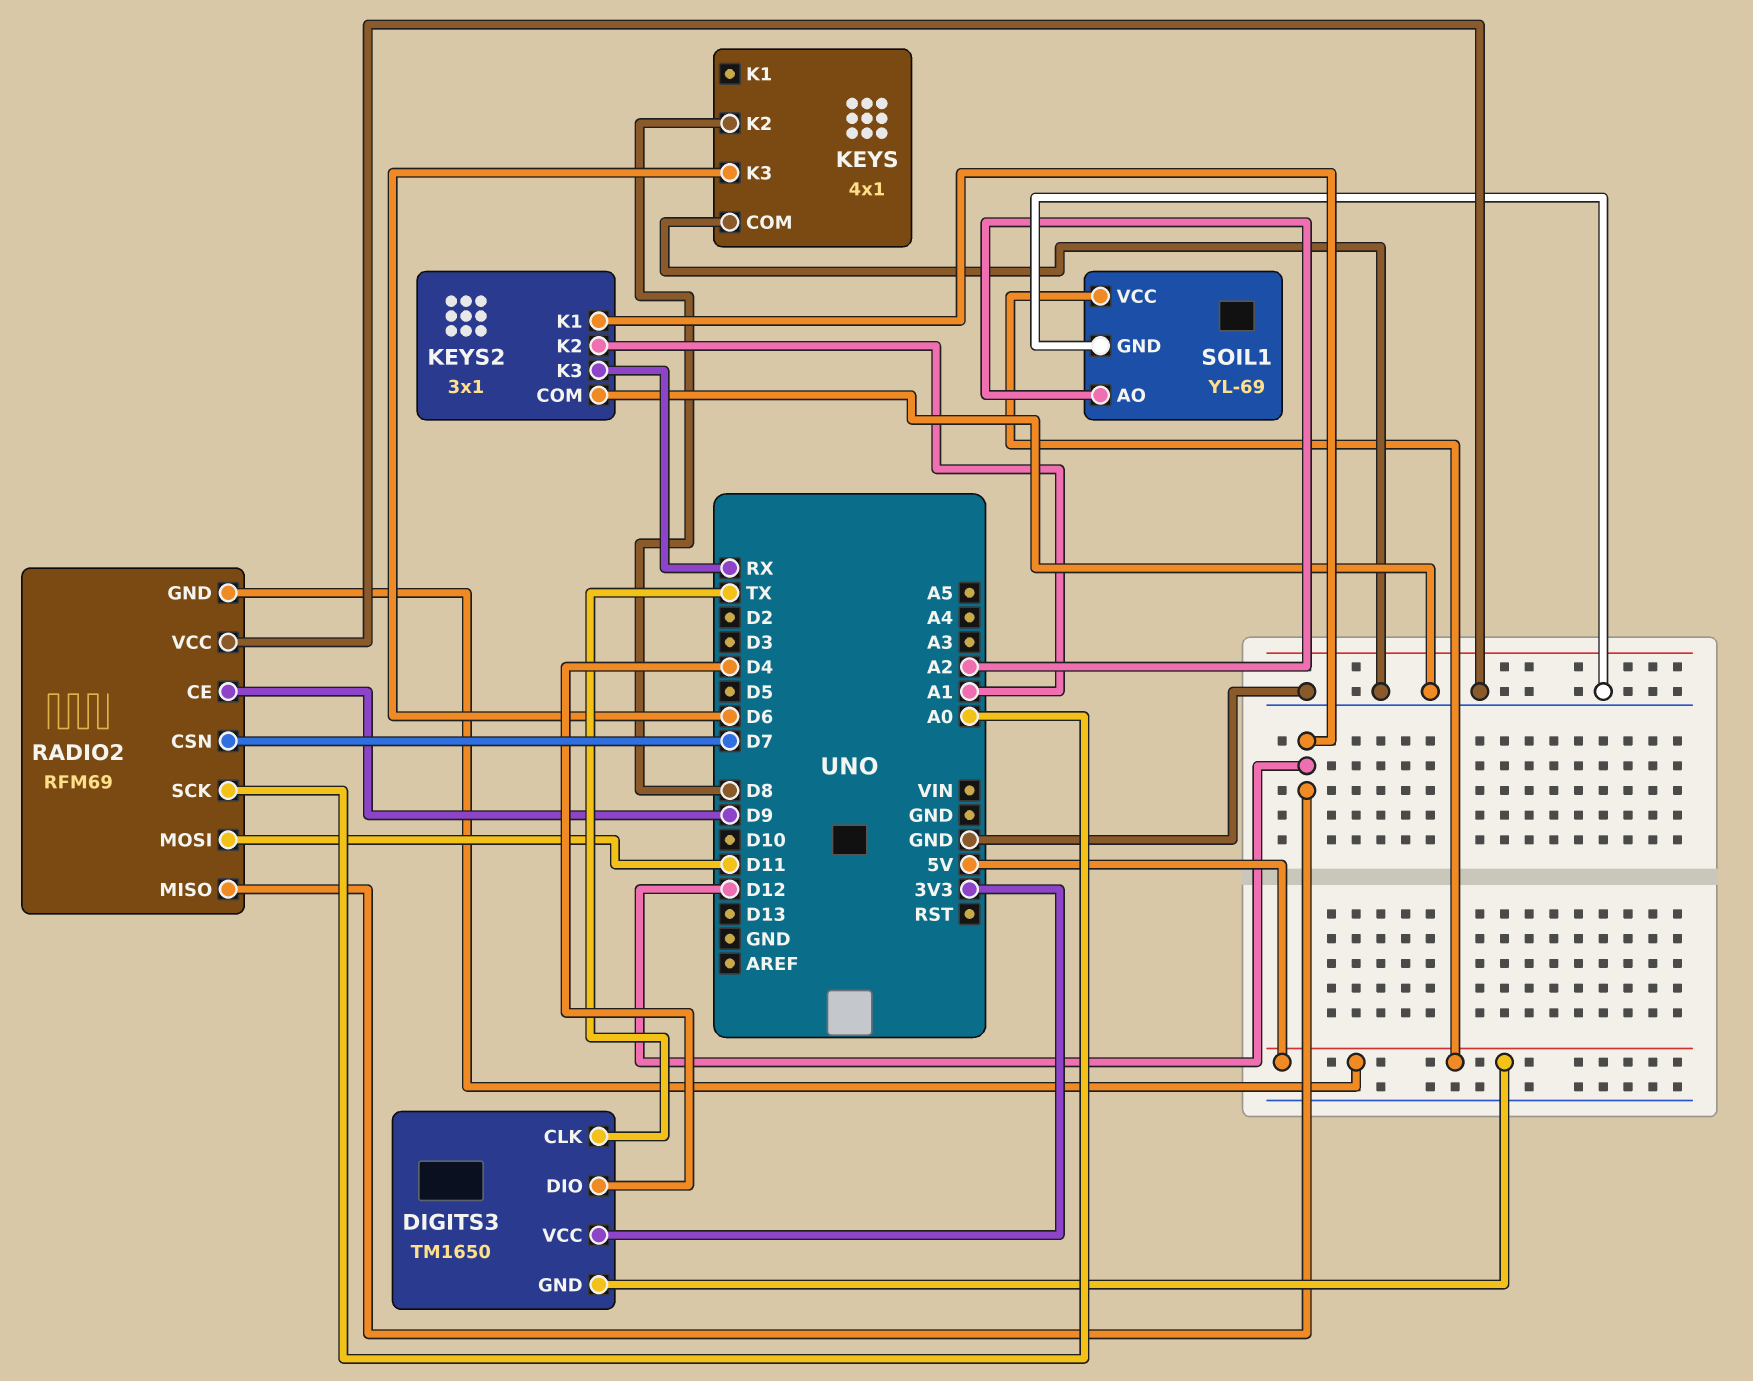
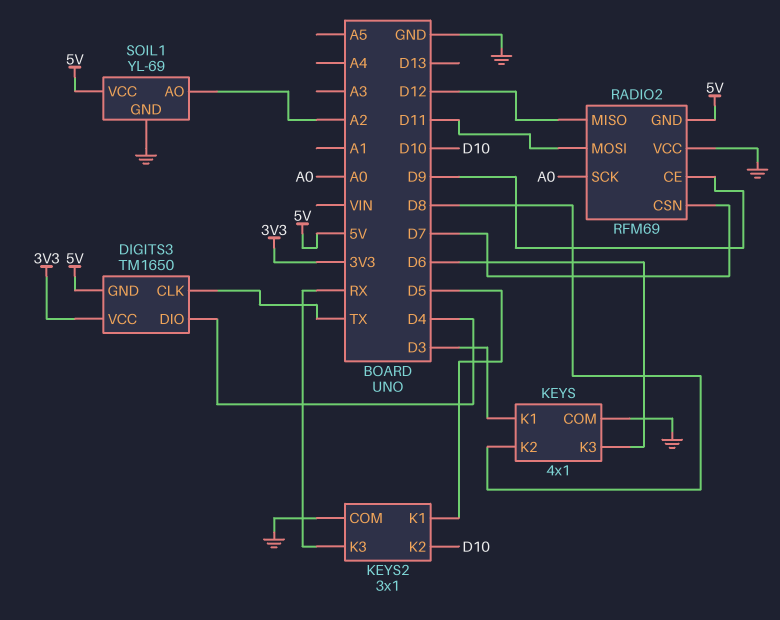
KEYS pin K1: none -> D3
KEYS2 pin K1: D12 -> D5
KEYS2 pin K2: A1 -> D10

